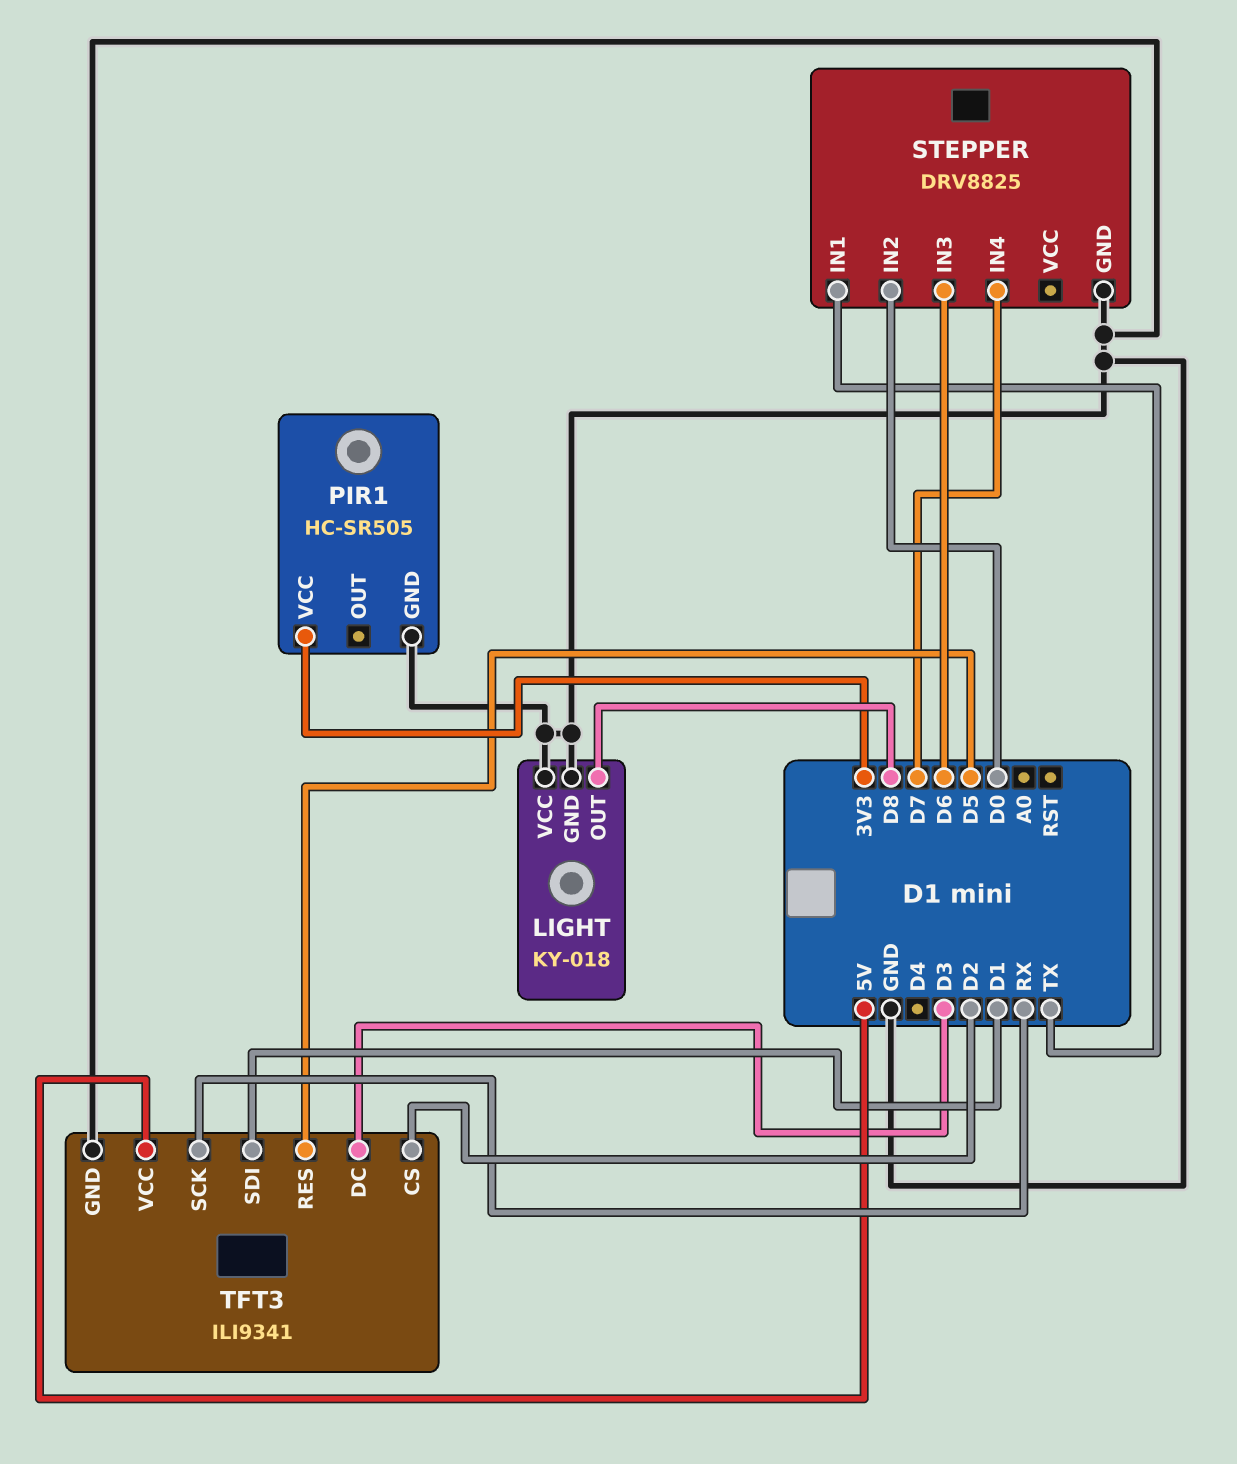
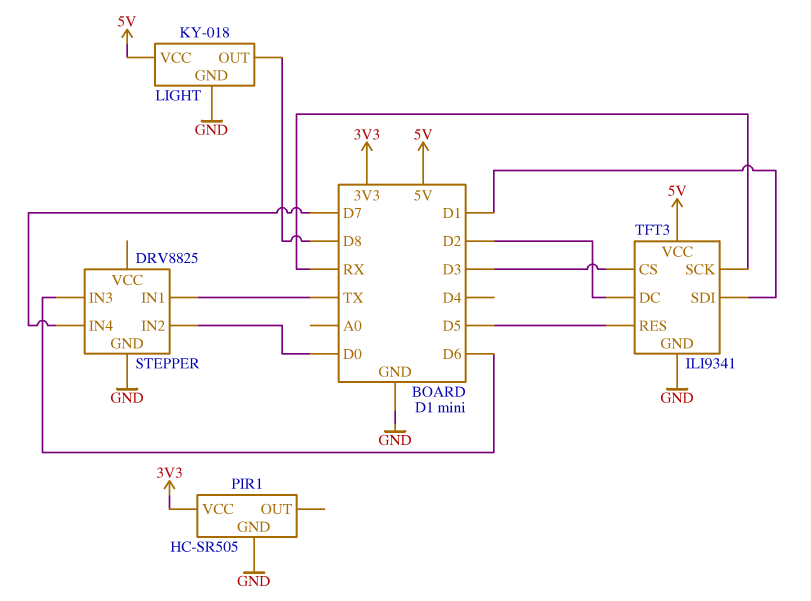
LIGHT pin VCC: GND -> 5V
TFT3 pin CS: D2 -> D3
TFT3 pin DC: D3 -> D2

